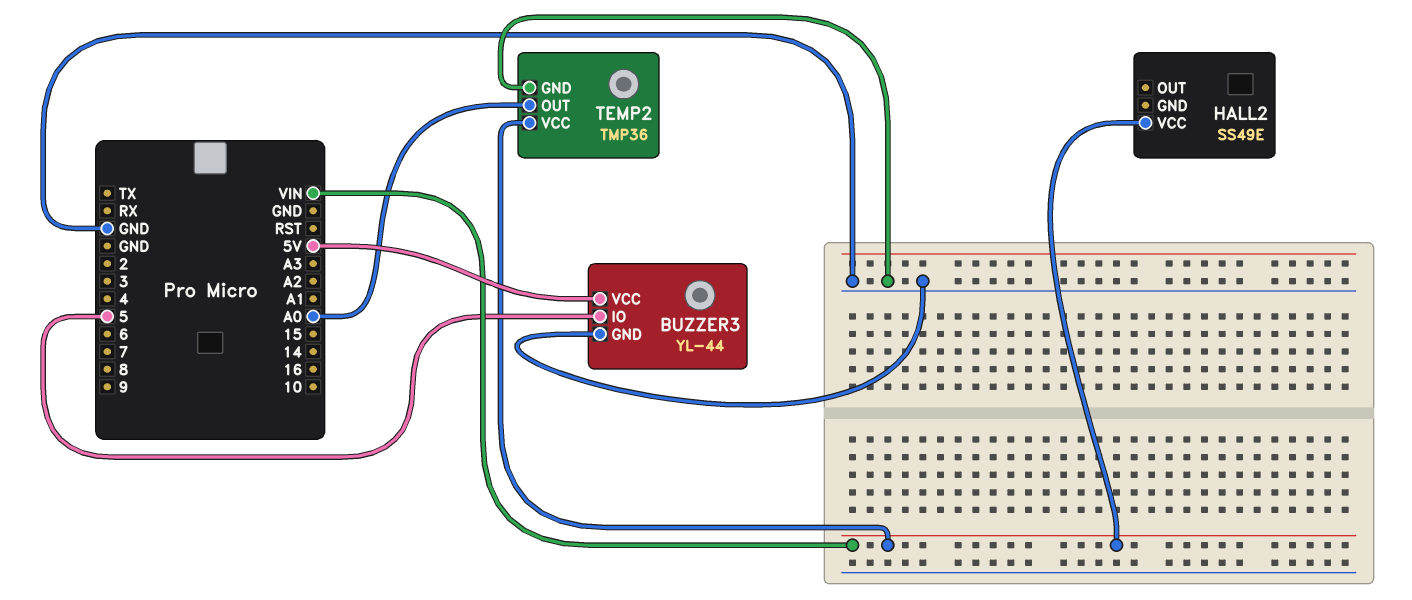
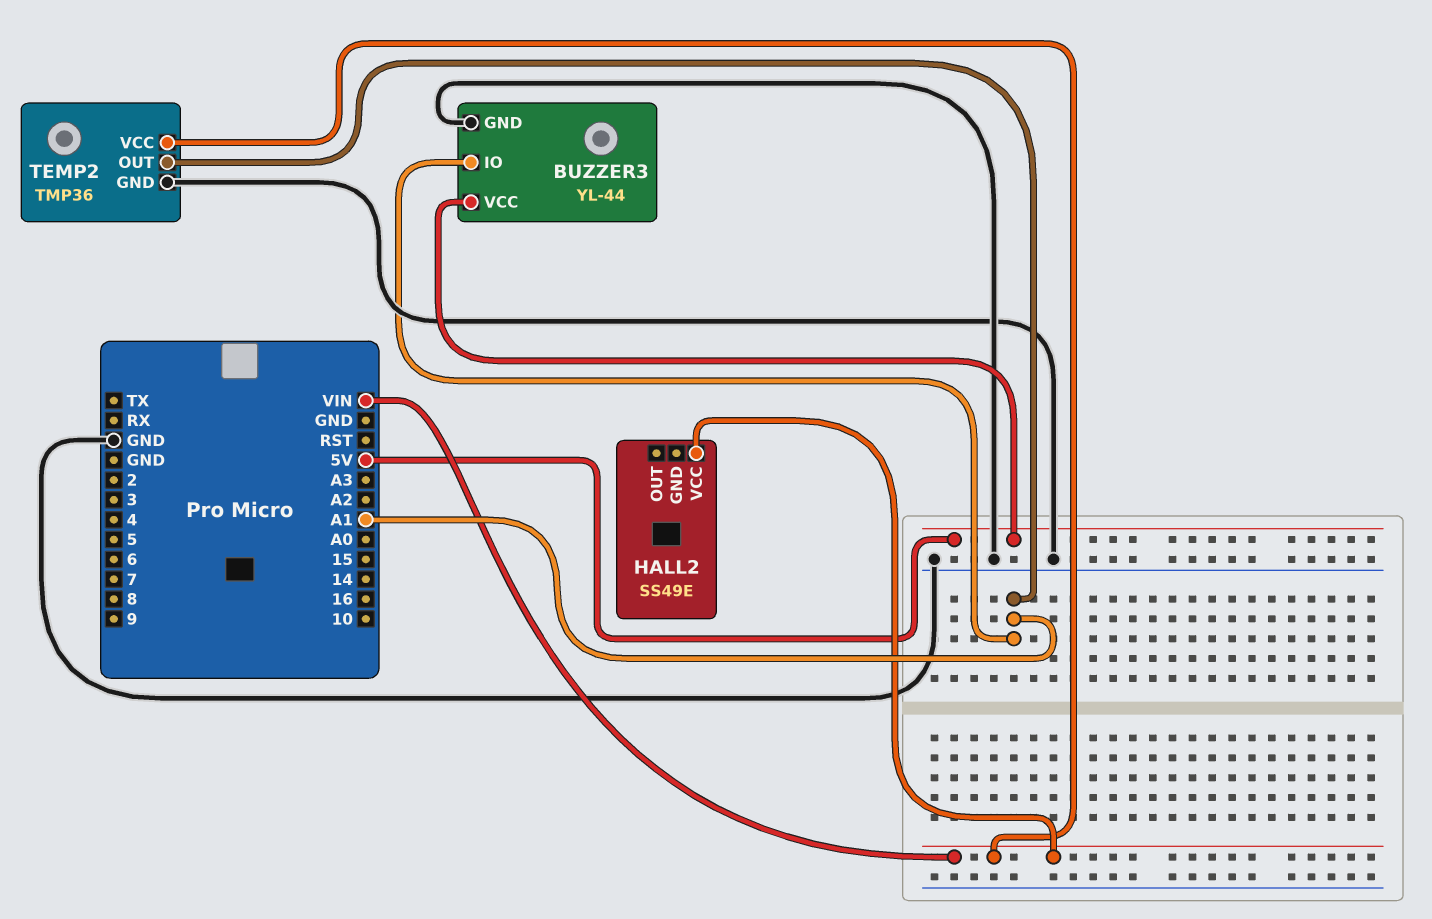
BUZZER3 pin IO: 5 -> A1
TEMP2 pin OUT: A0 -> A1

